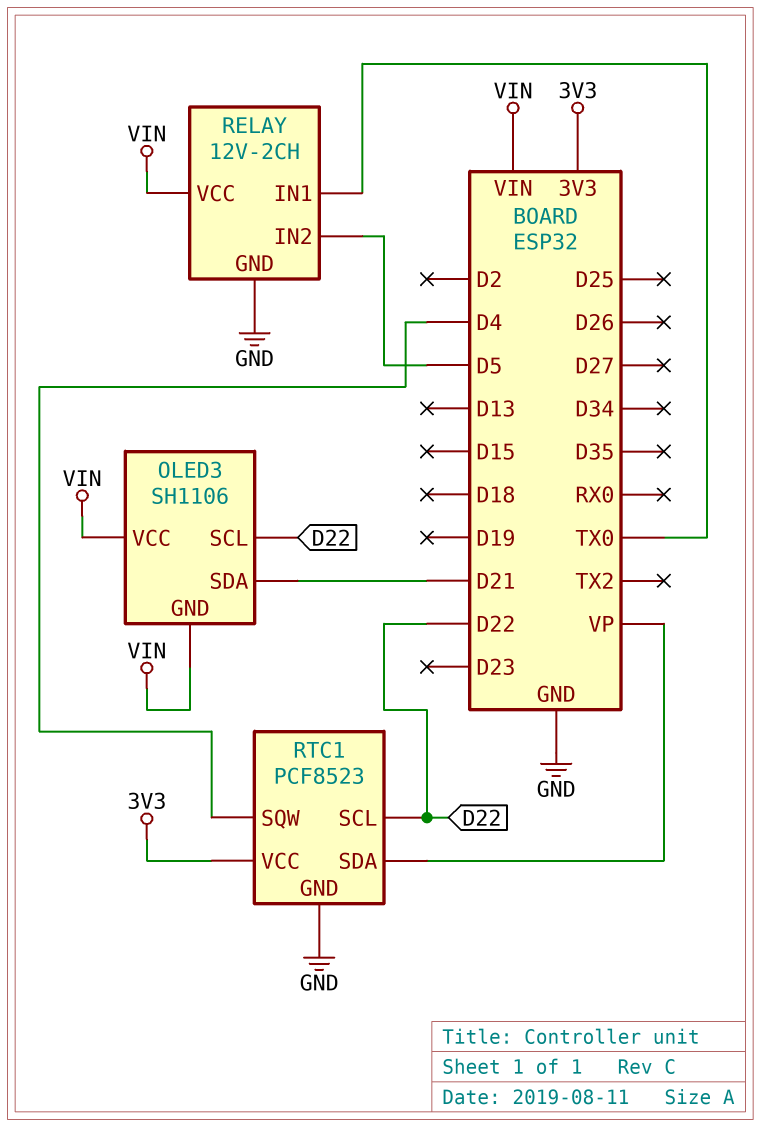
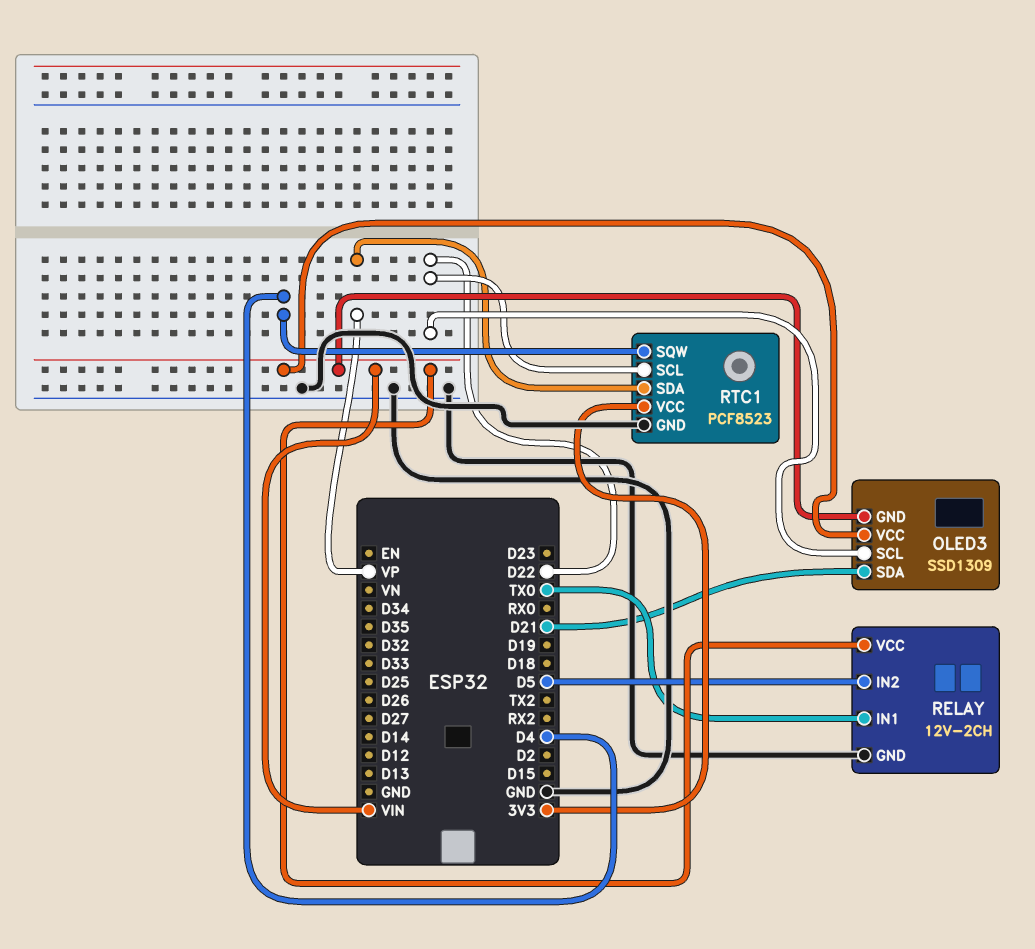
OLED3: SH1106 -> SSD1309

